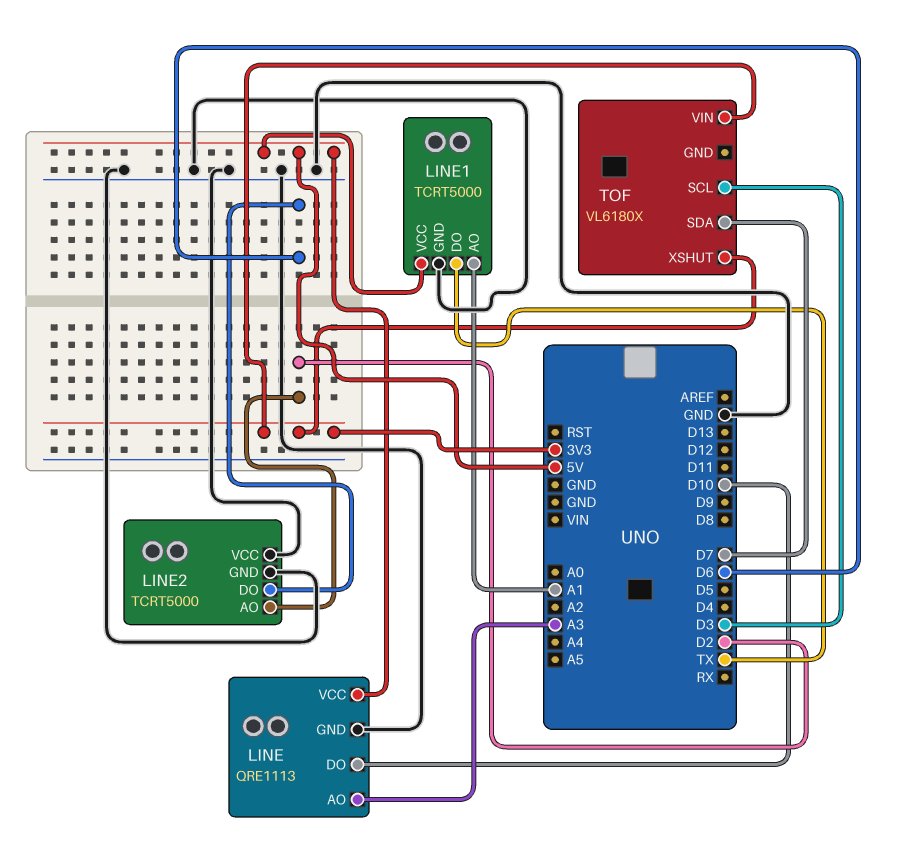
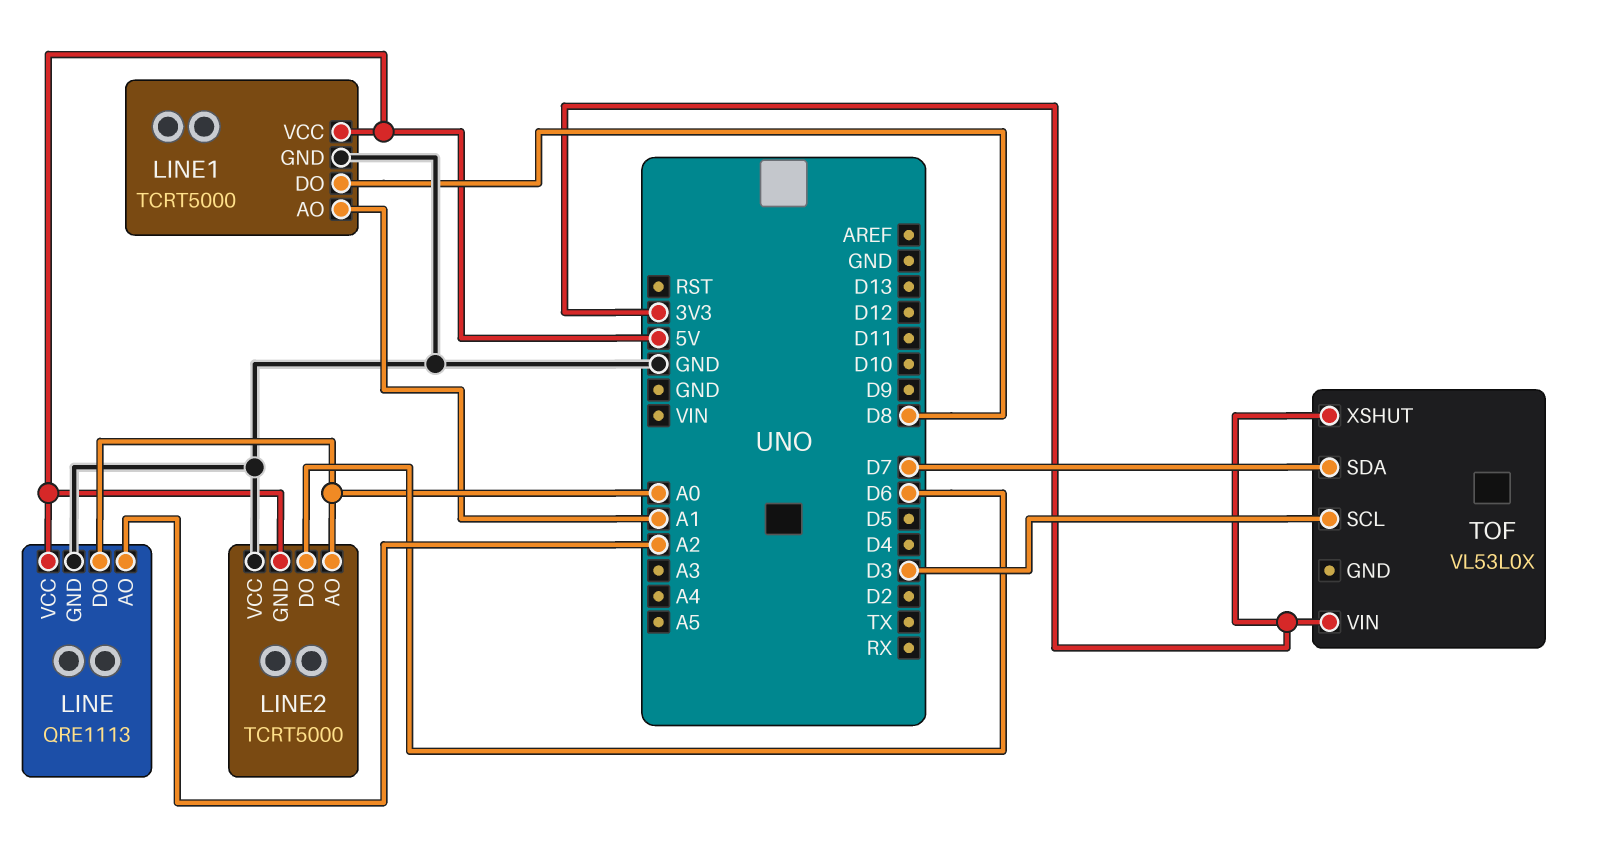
LINE pin AO: A3 -> A2
LINE pin DO: D10 -> A0
LINE1 pin DO: TX -> D8
LINE2 pin AO: D2 -> A0
LINE2 pin GND: GND -> 5V
TOF: VL6180X -> VL53L0X

